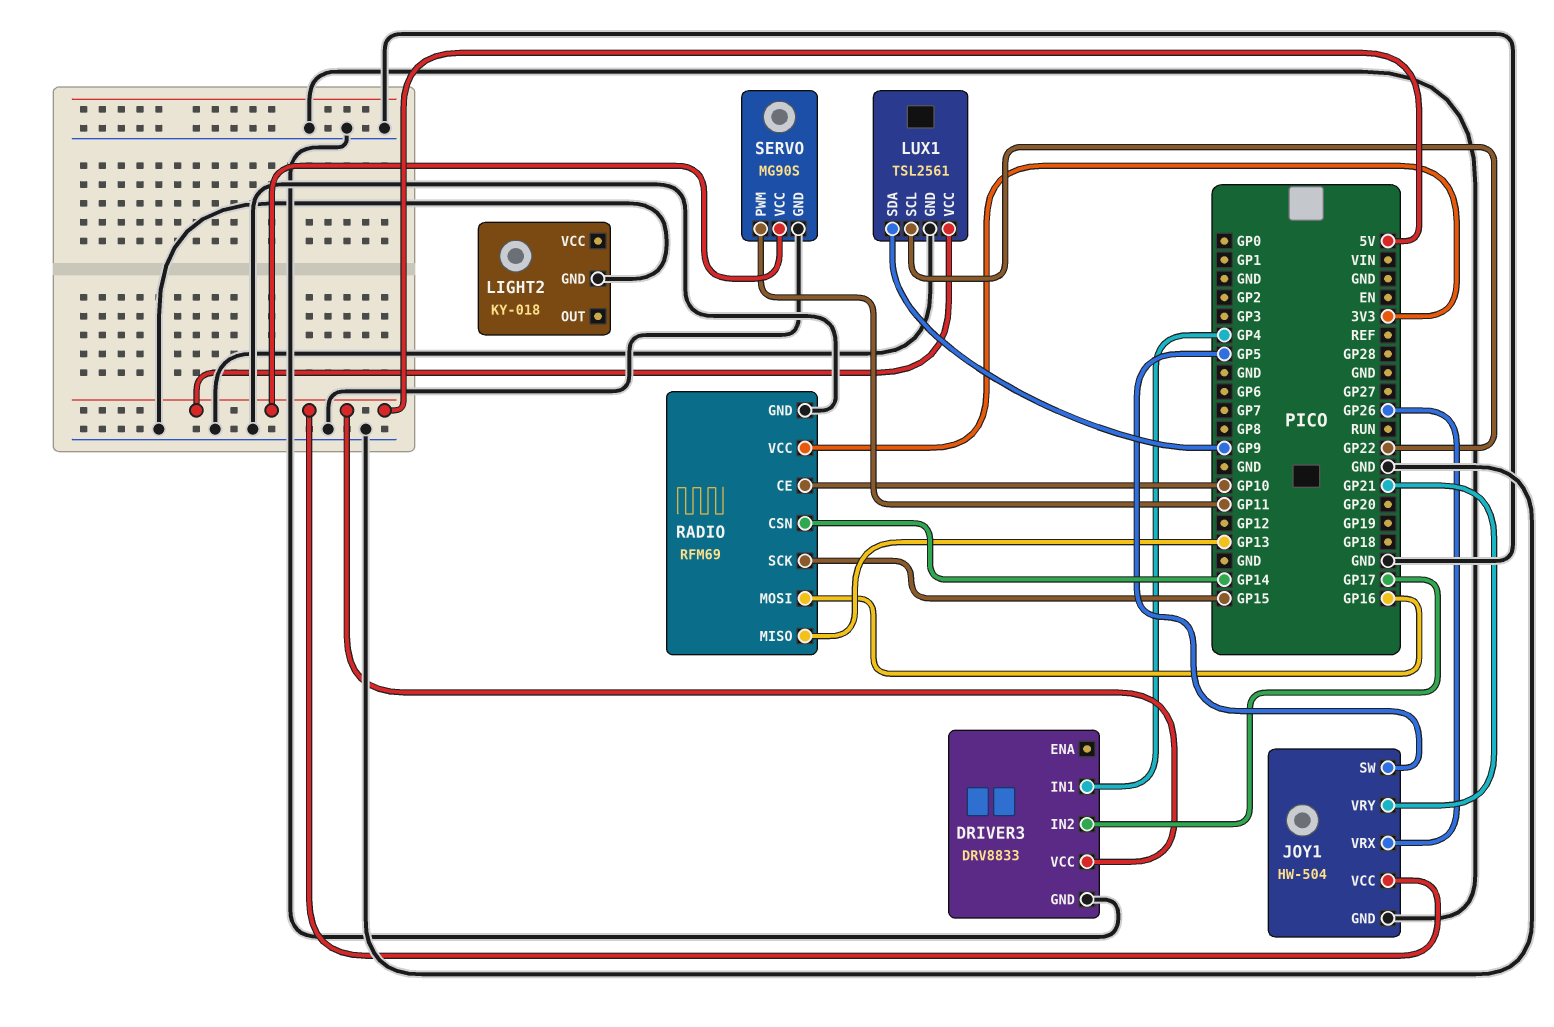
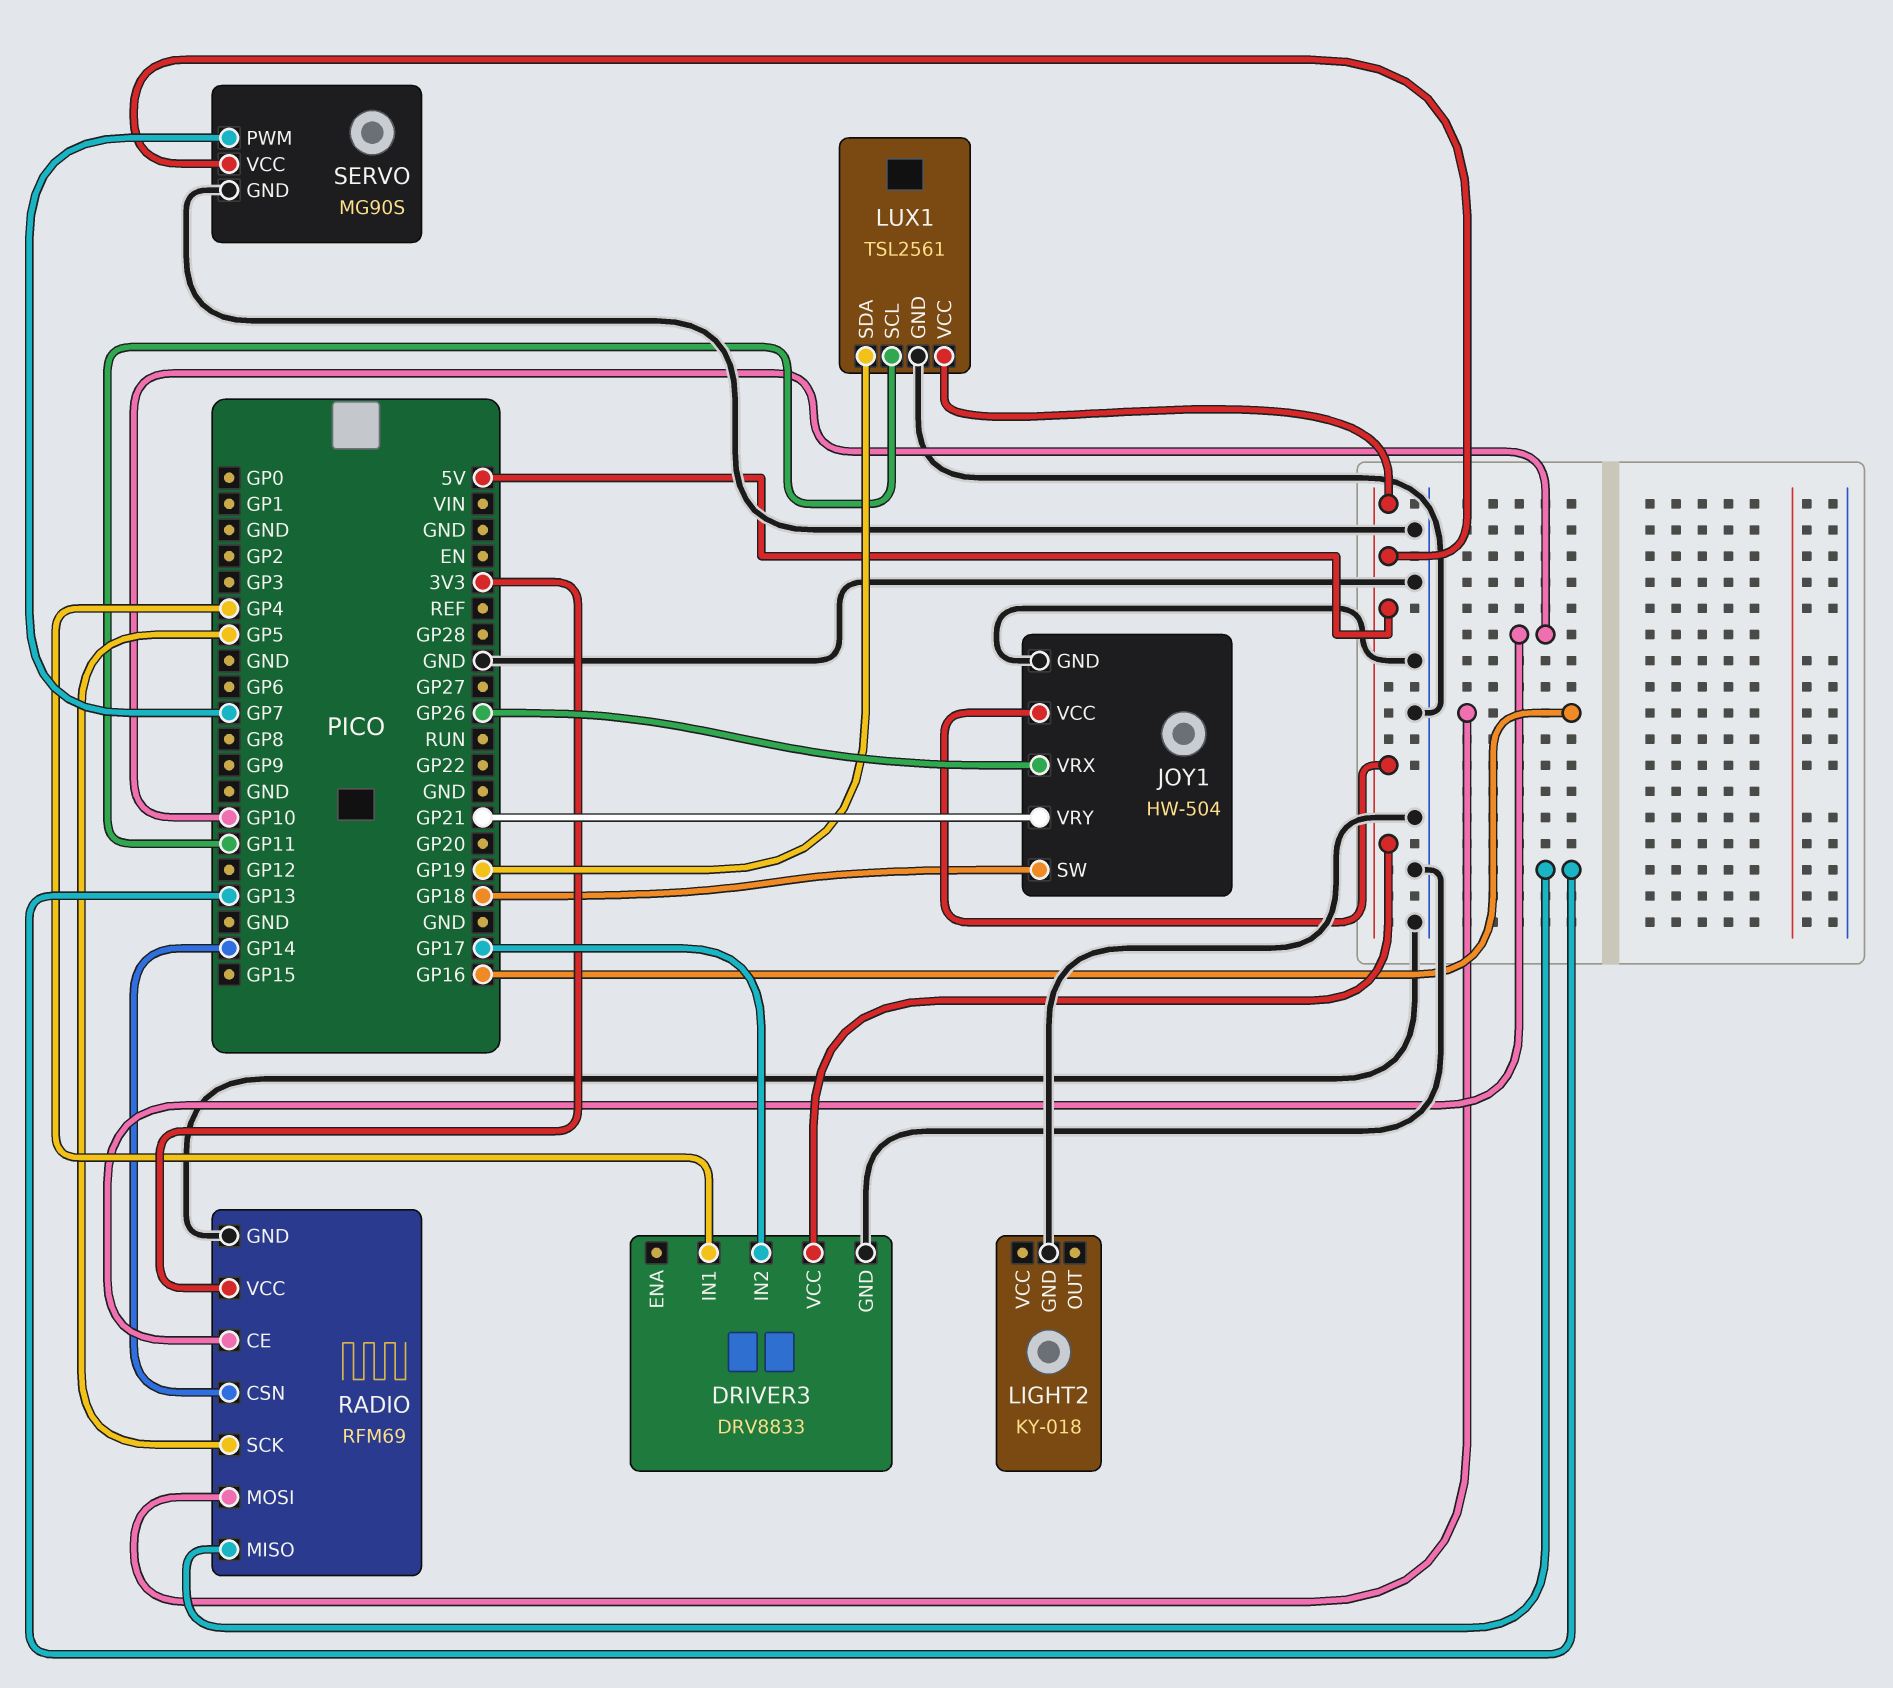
JOY1 pin SW: GP5 -> GP18
LUX1 pin SCL: GP22 -> GP11
LUX1 pin SDA: GP9 -> GP19
RADIO pin SCK: GP15 -> GP5
SERVO pin PWM: GP11 -> GP7

